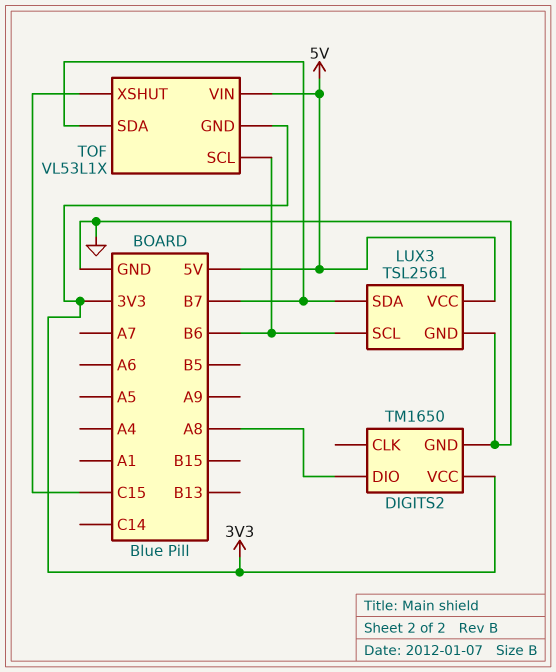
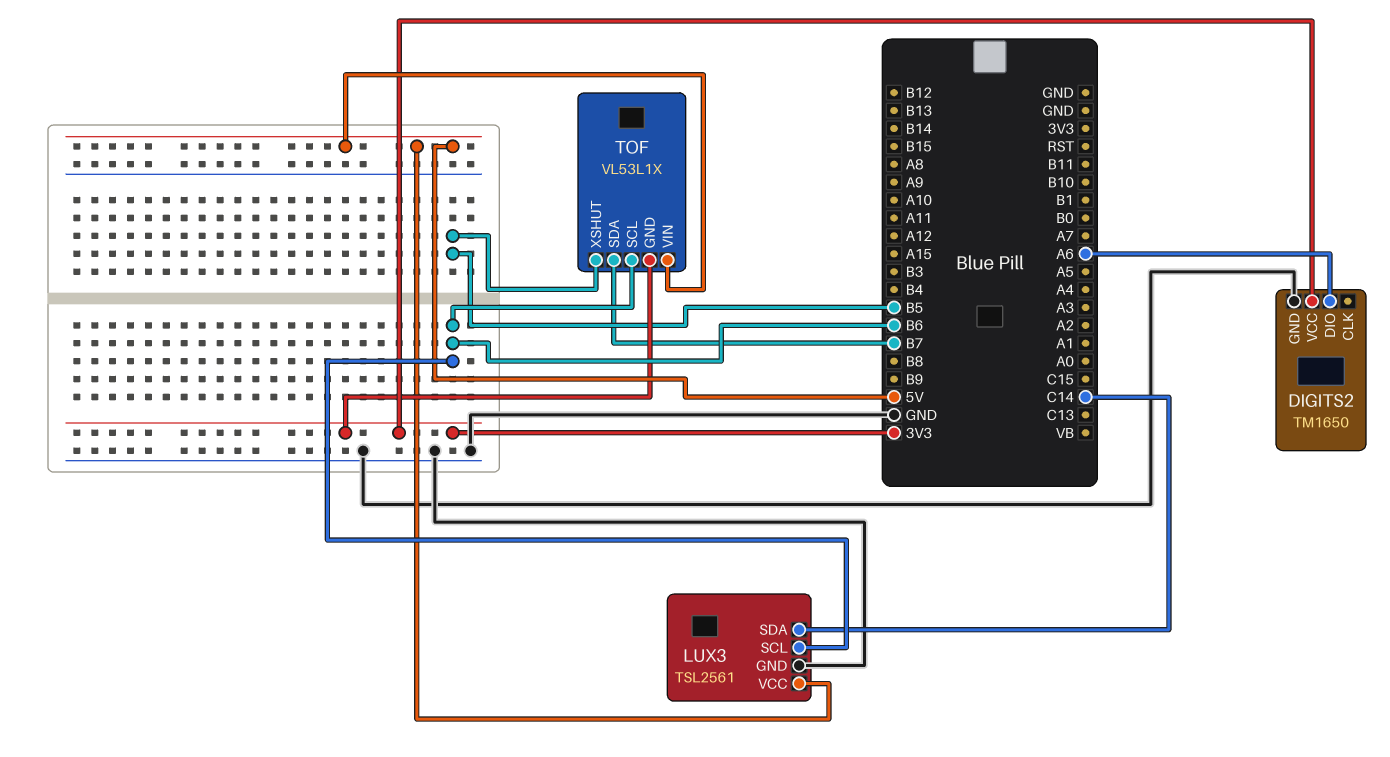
DIGITS2 pin DIO: A8 -> A6
LUX3 pin SDA: B7 -> C14
TOF pin XSHUT: C15 -> B5

